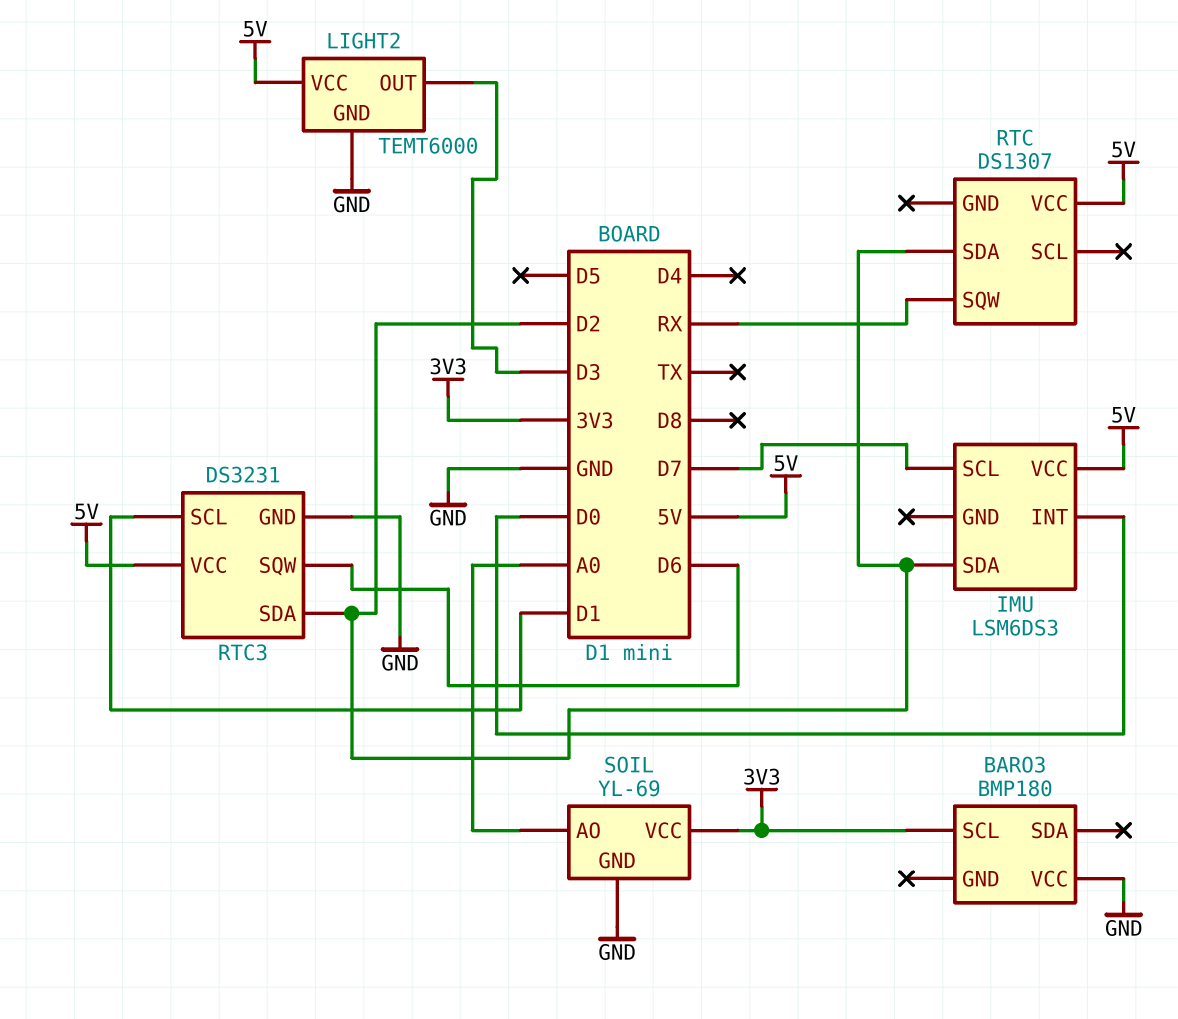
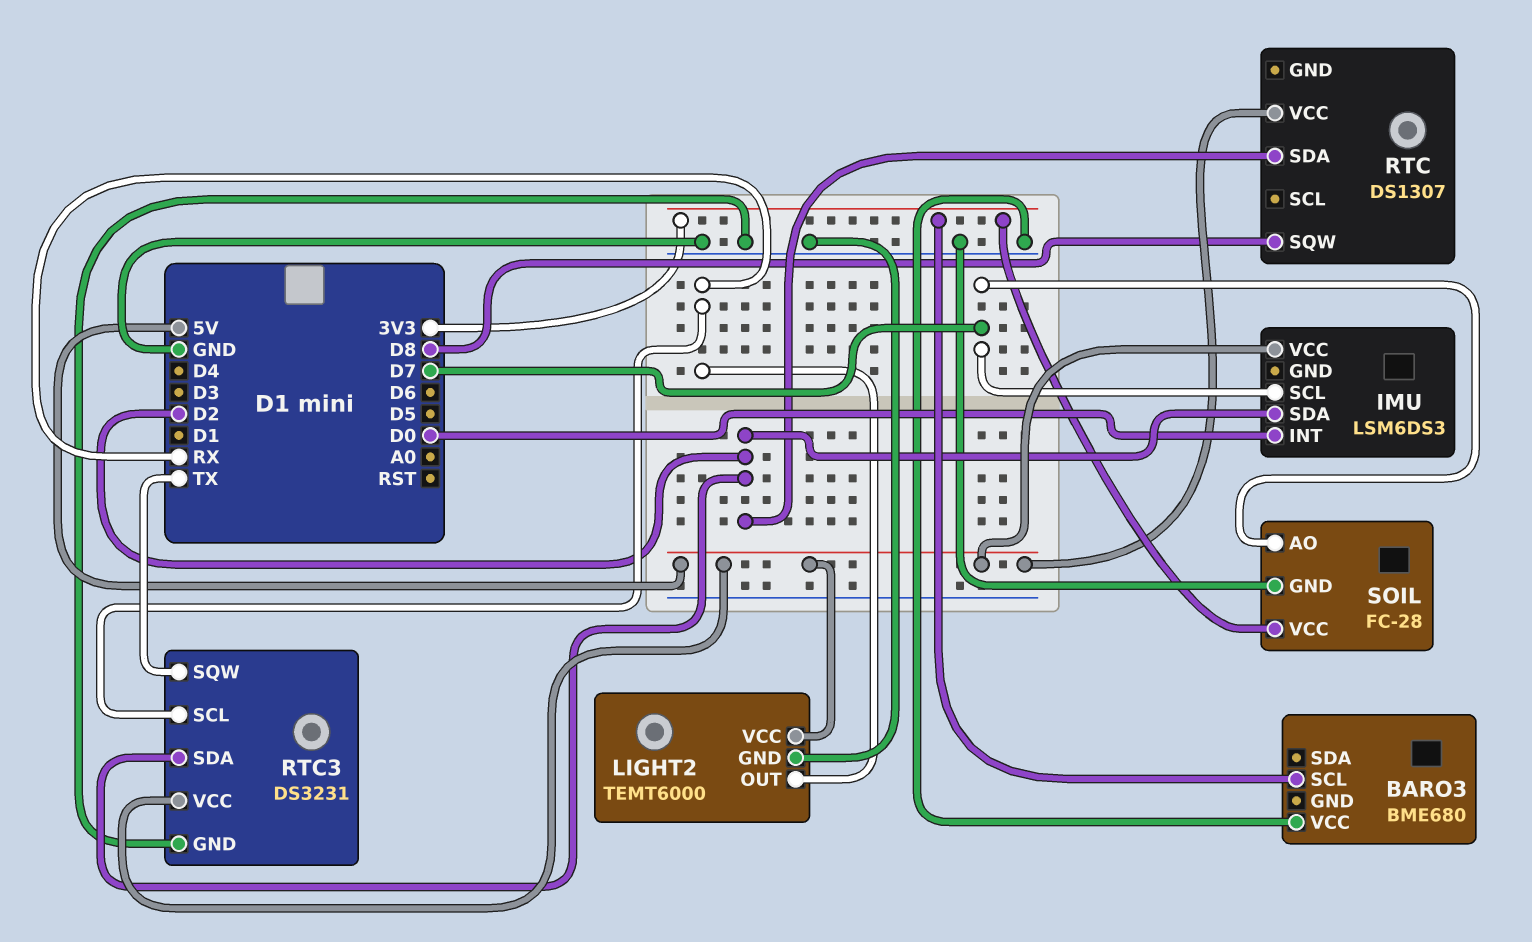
BARO3: BMP180 -> BME680
LIGHT2 pin OUT: D3 -> RX
RTC pin SQW: RX -> D8
RTC3 pin SCL: D1 -> RX
RTC3 pin SQW: D6 -> TX
SOIL: YL-69 -> FC-28
SOIL pin AO: A0 -> D7

